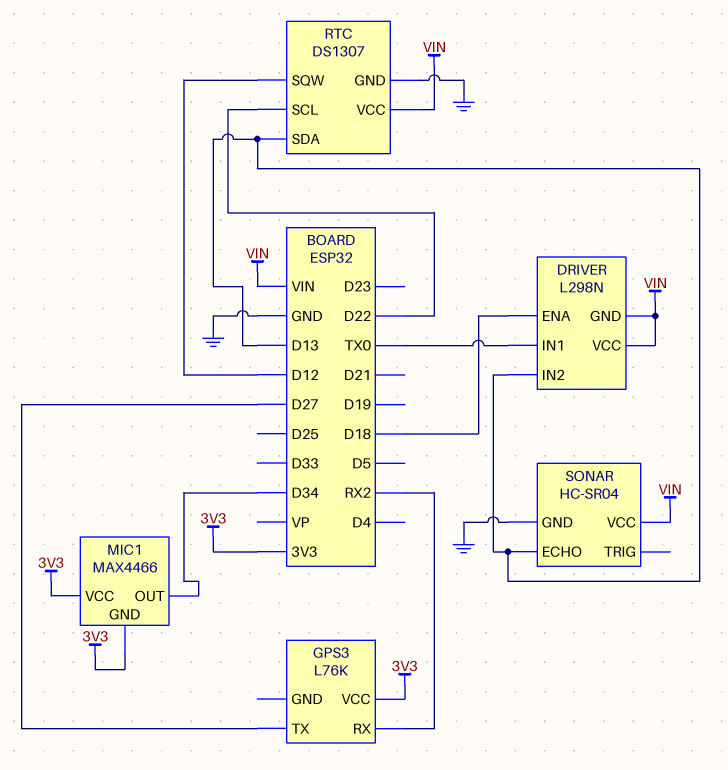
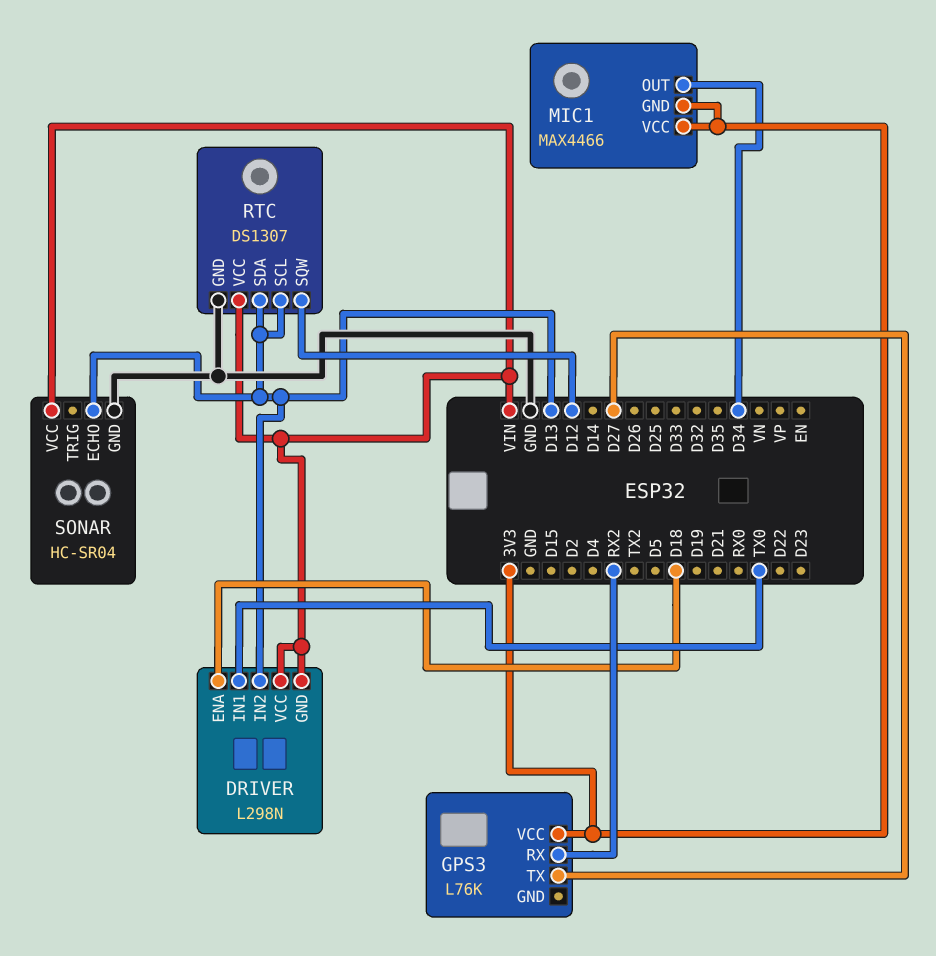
RTC pin SCL: D22 -> D13

